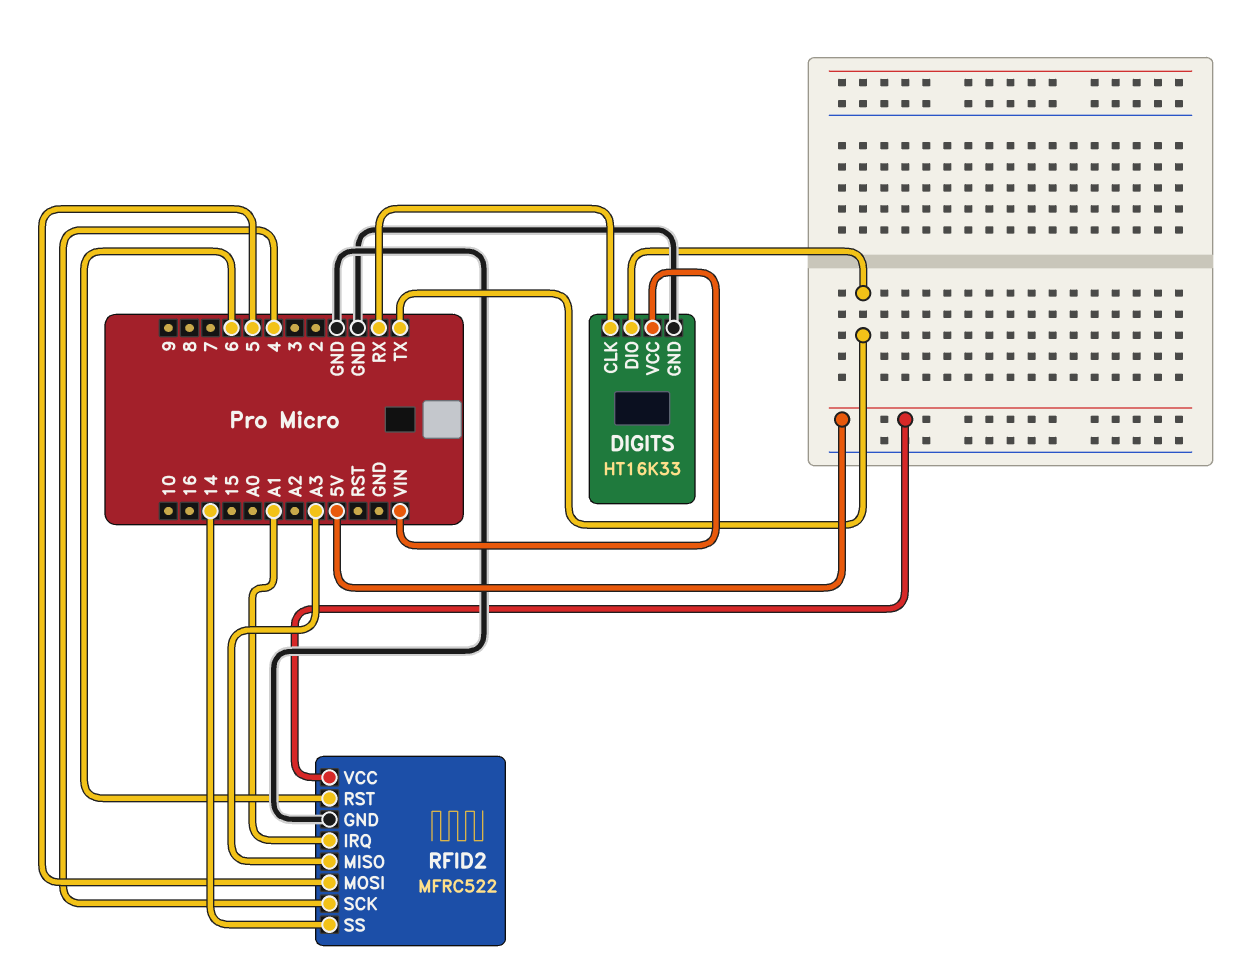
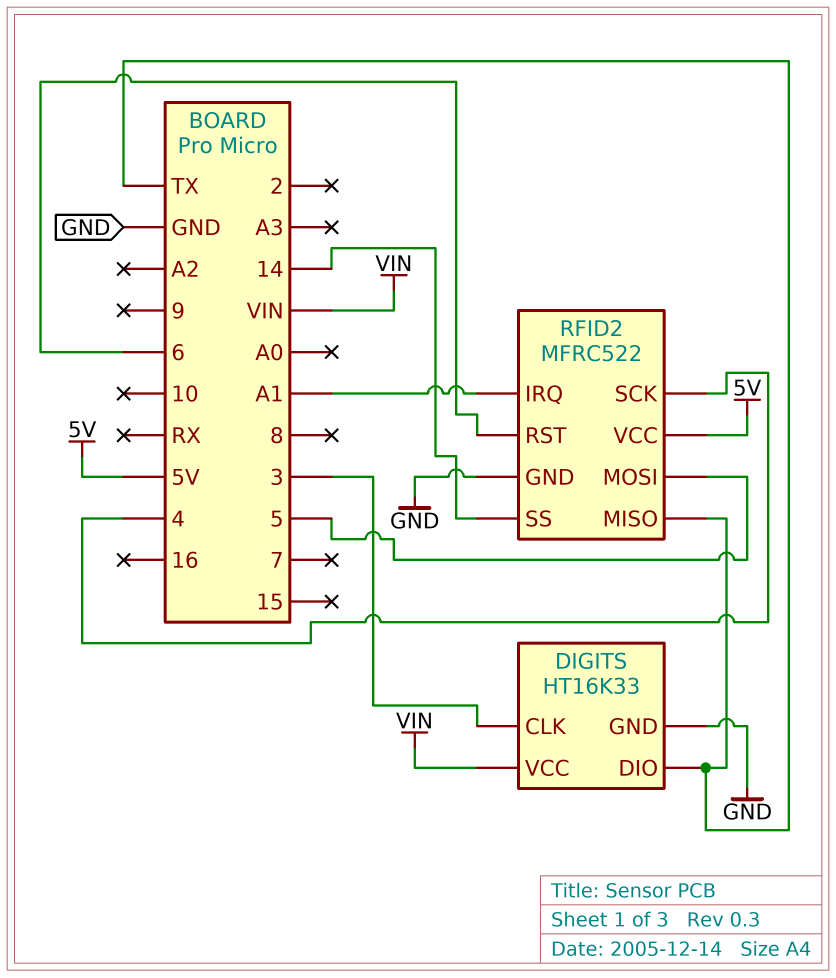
DIGITS pin CLK: RX -> 3
RFID2 pin MISO: A3 -> TX

